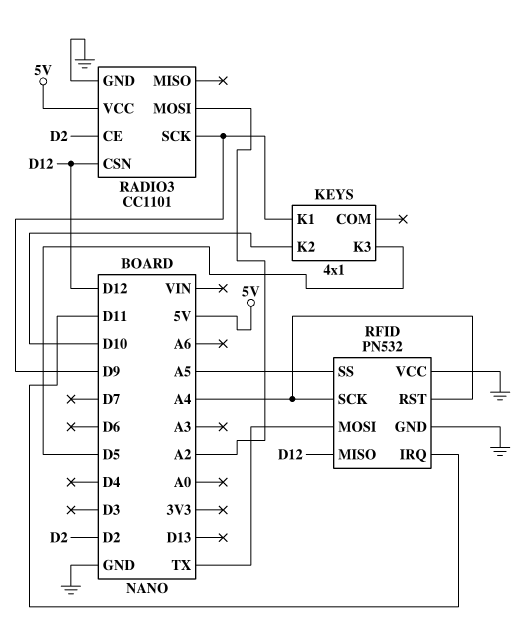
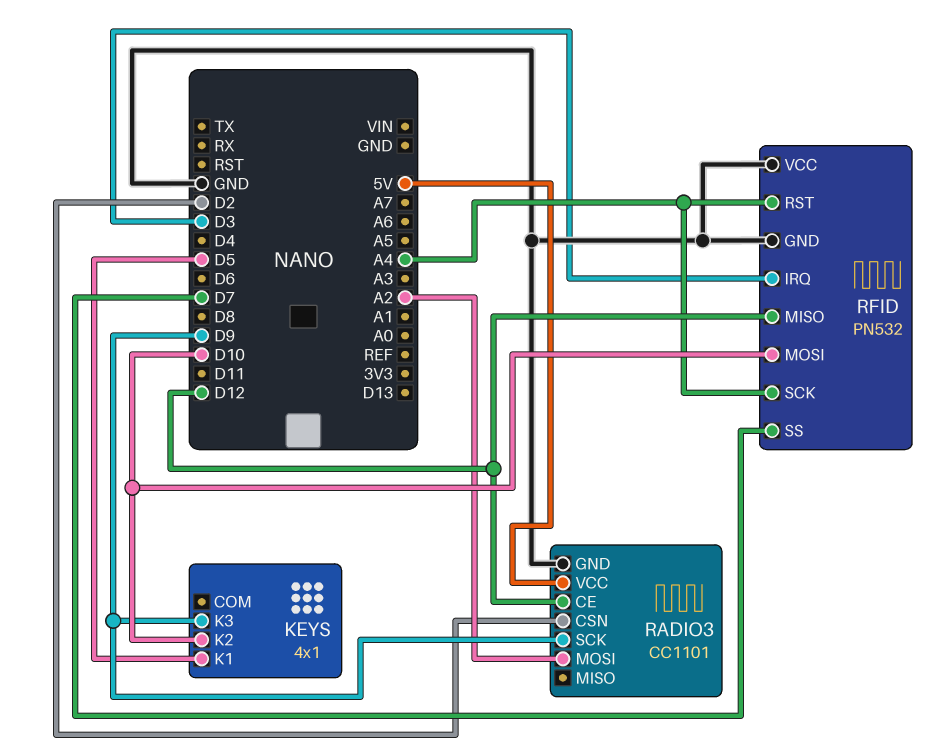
KEYS pin K1: D9 -> D5
KEYS pin K3: D5 -> D9
RADIO3 pin CE: D2 -> D12
RADIO3 pin CSN: D12 -> D2
RFID pin IRQ: D11 -> D3
RFID pin MOSI: TX -> D10
RFID pin SS: A5 -> D7

